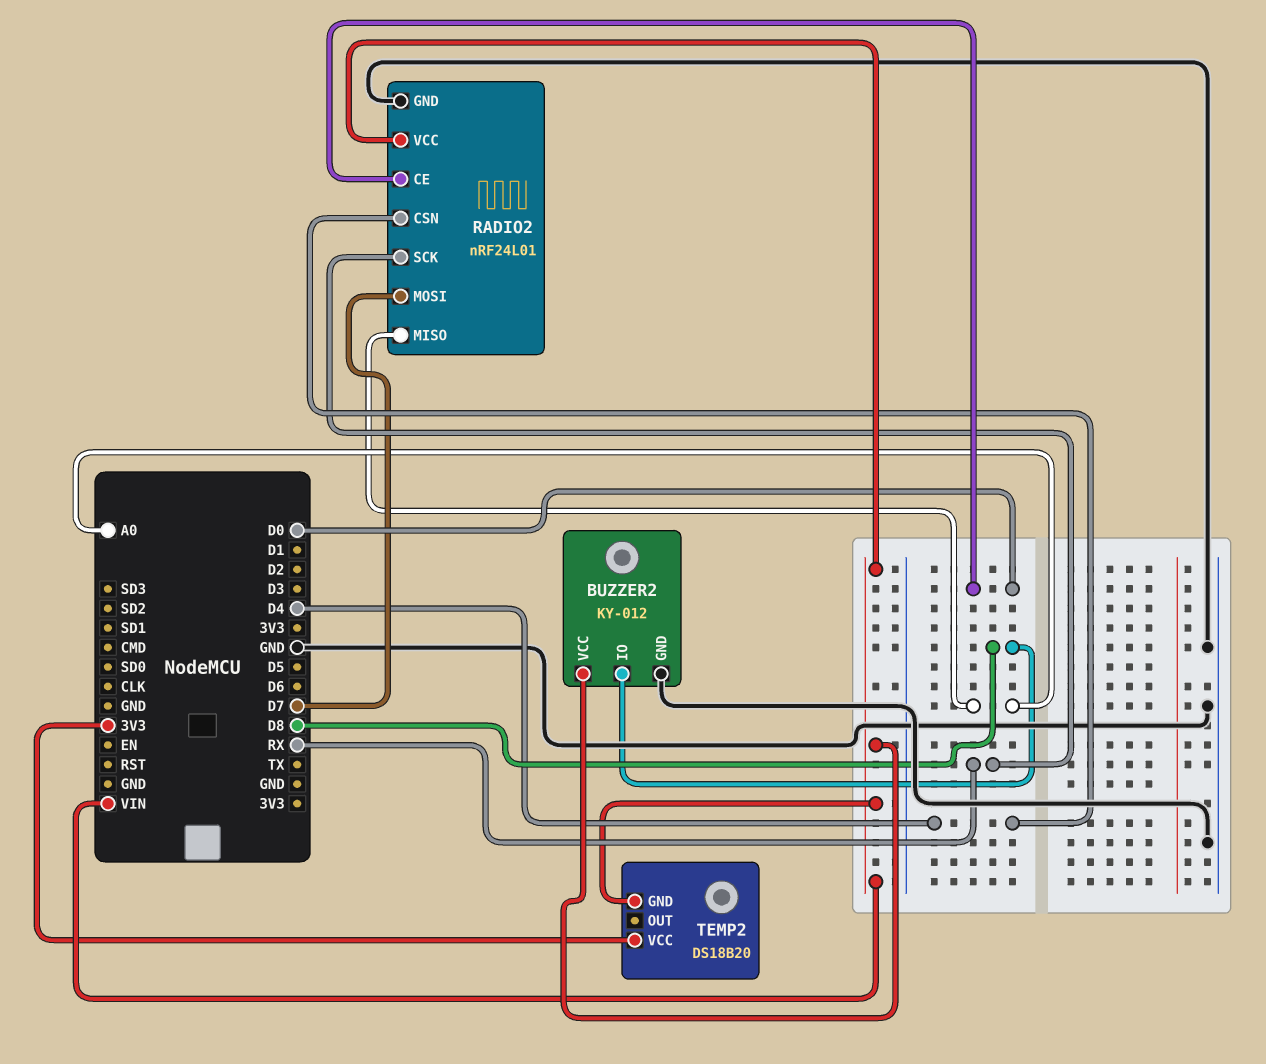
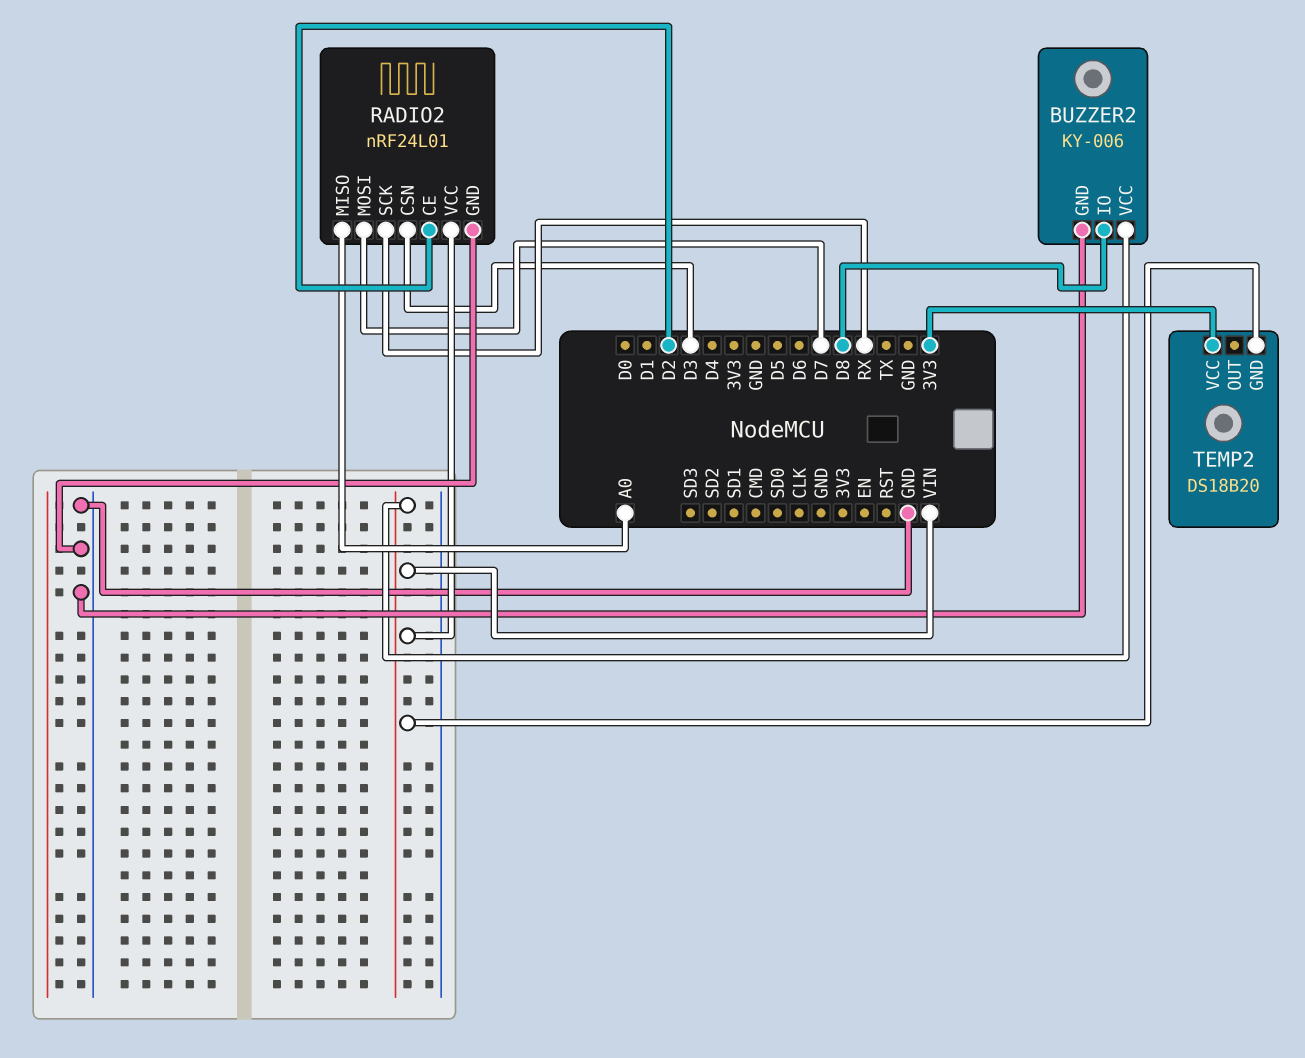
BUZZER2: KY-012 -> KY-006
RADIO2 pin CE: D0 -> D2
RADIO2 pin CSN: D4 -> D3

